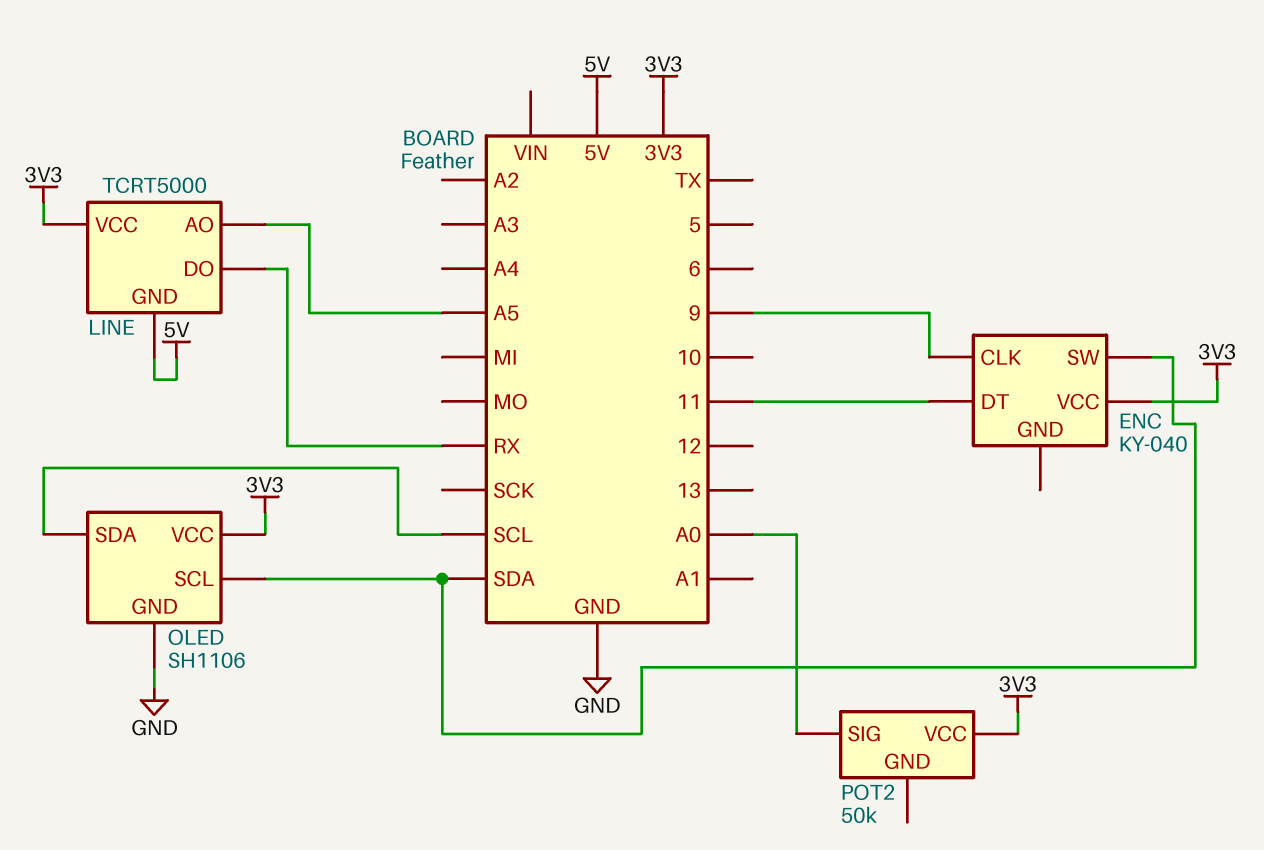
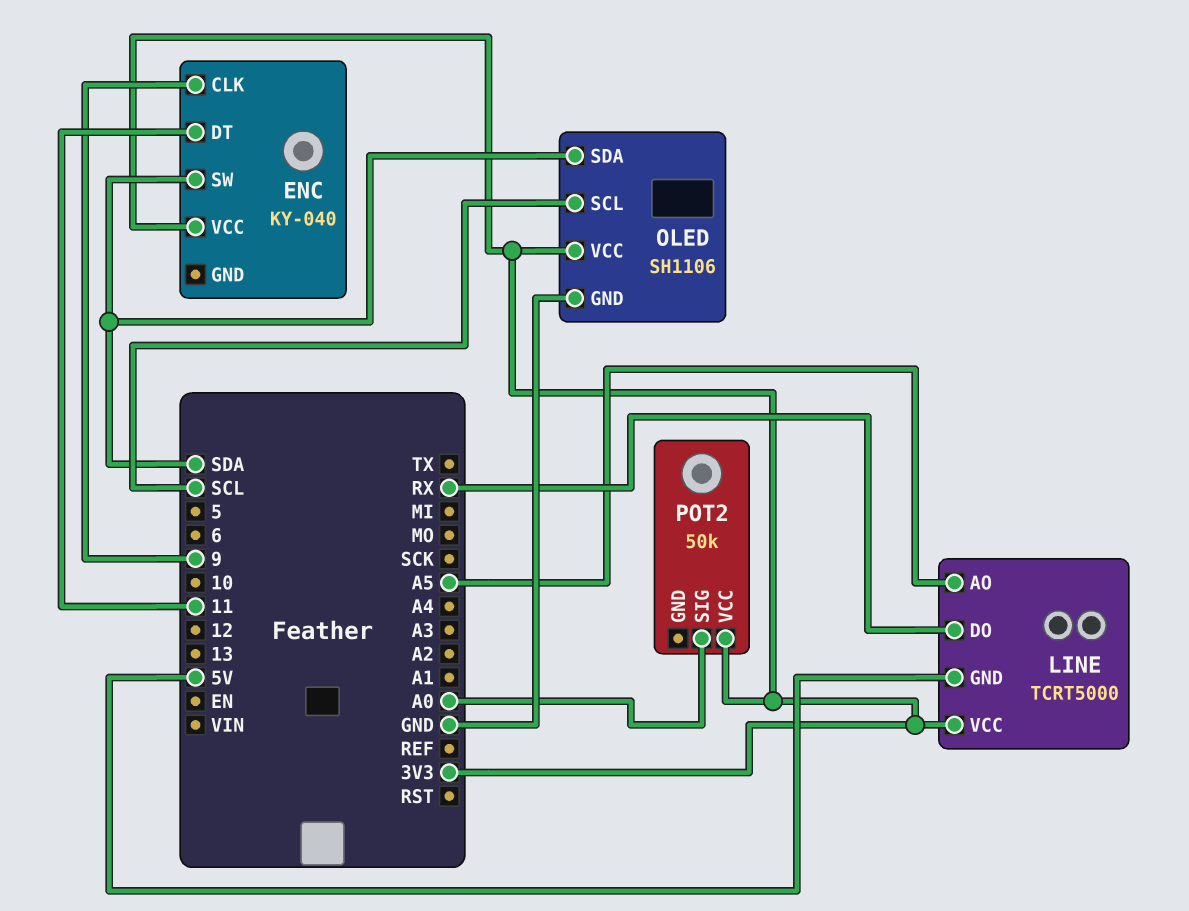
OLED pin SCL: SDA -> SCL
OLED pin SDA: SCL -> SDA

